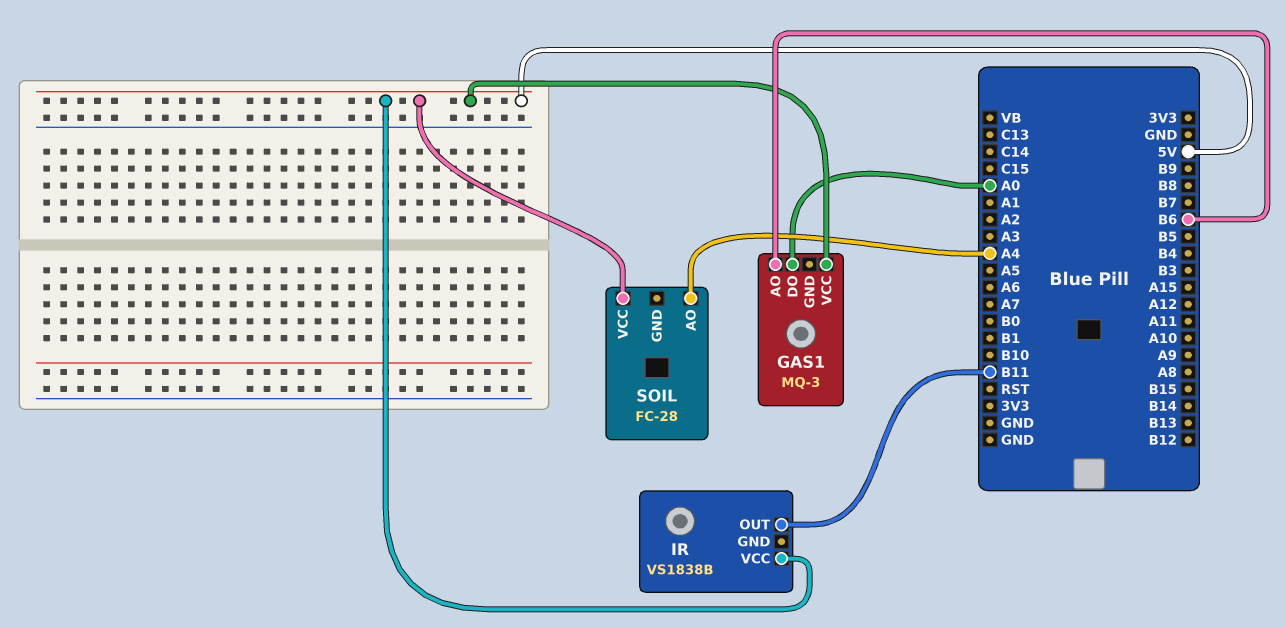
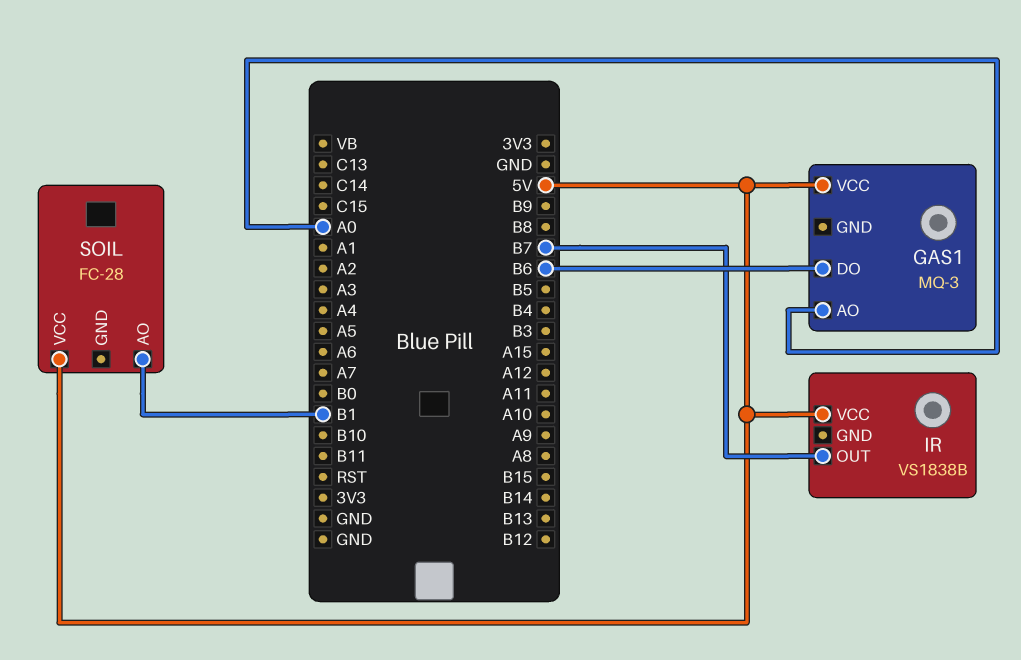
GAS1 pin AO: B6 -> A0
GAS1 pin DO: A0 -> B6
IR pin OUT: B11 -> B7
SOIL pin AO: A4 -> B1

